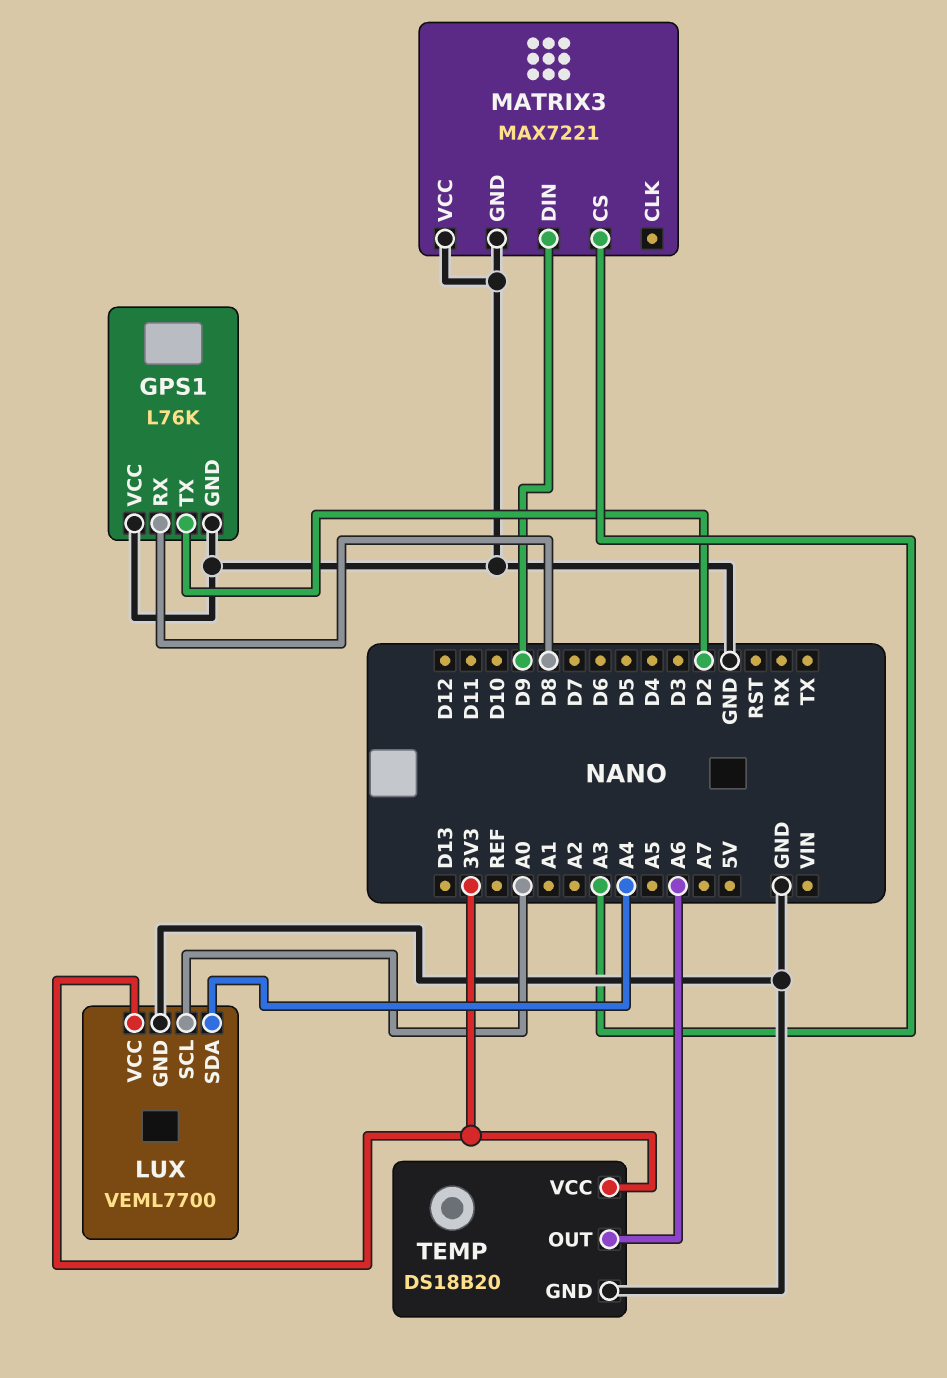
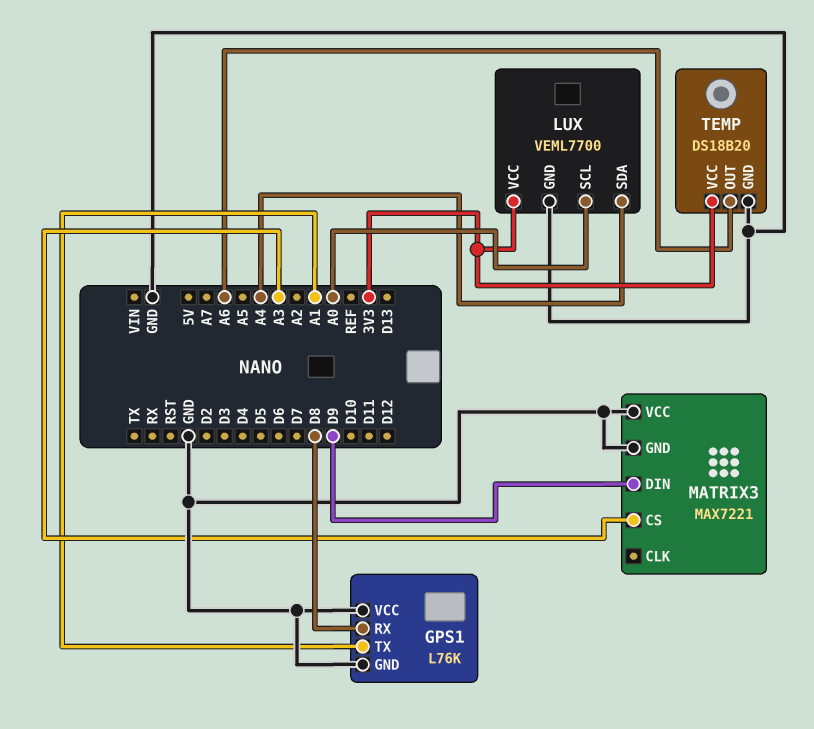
GPS1 pin TX: D2 -> A1

